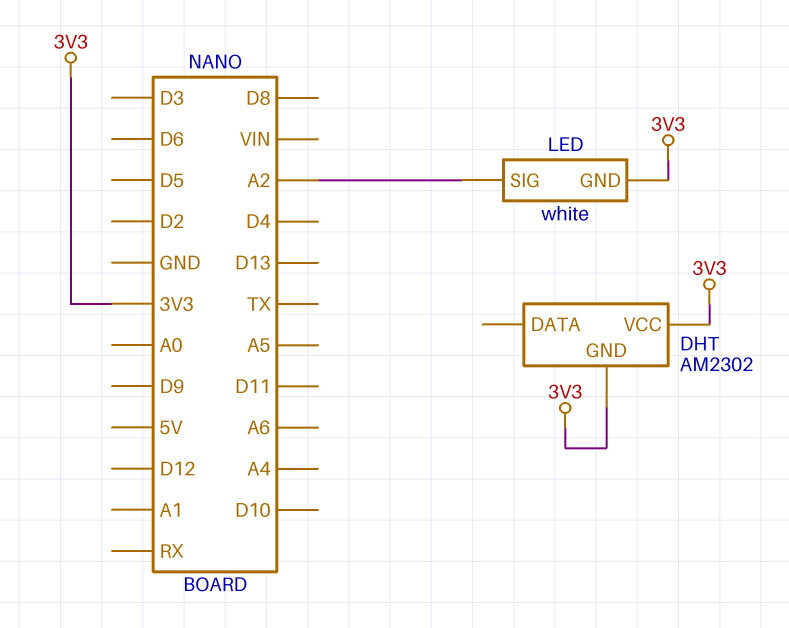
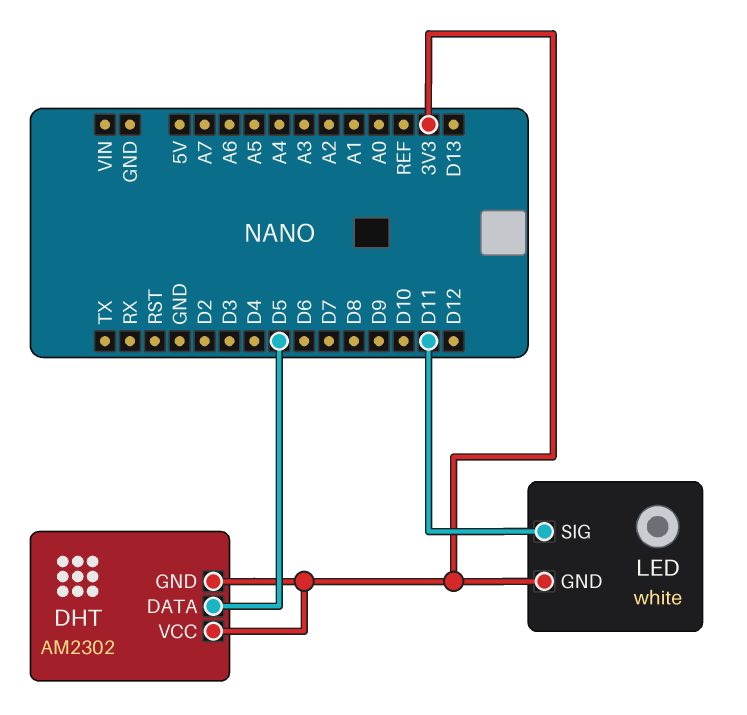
DHT pin DATA: none -> D5
LED pin SIG: A2 -> D11

